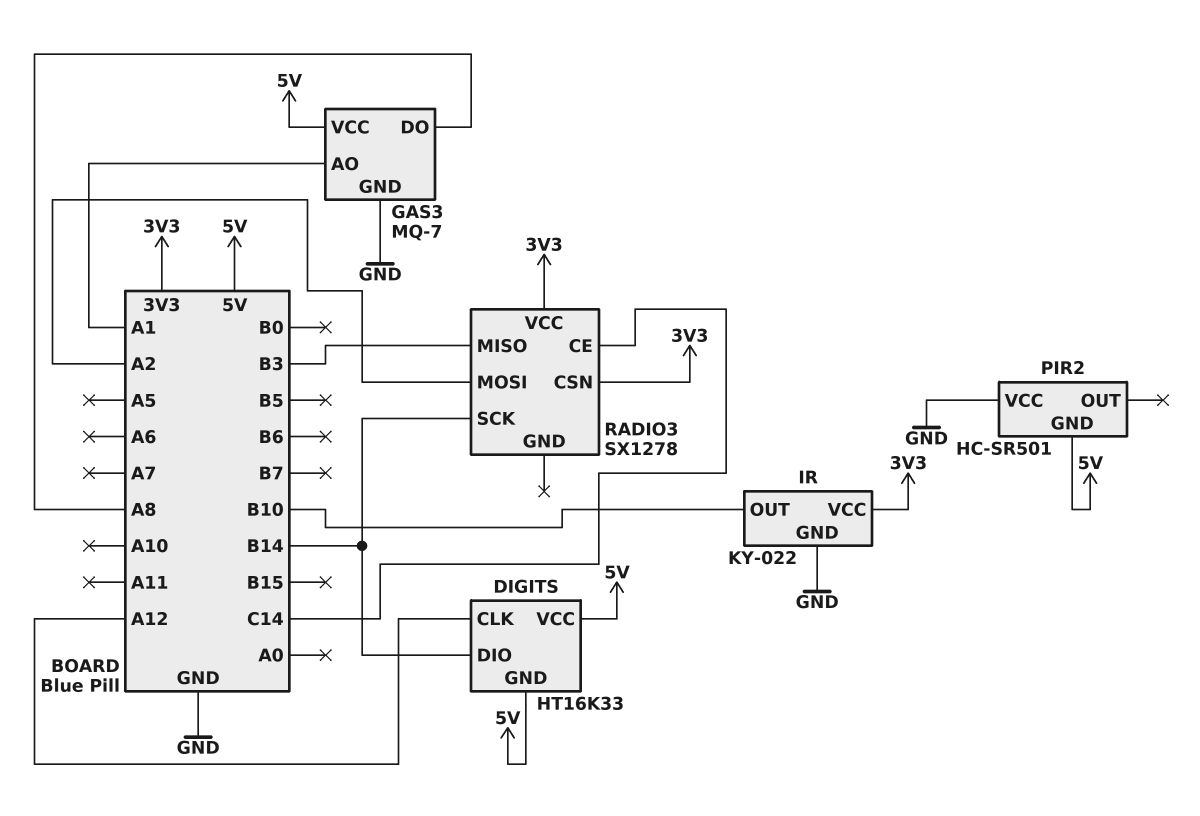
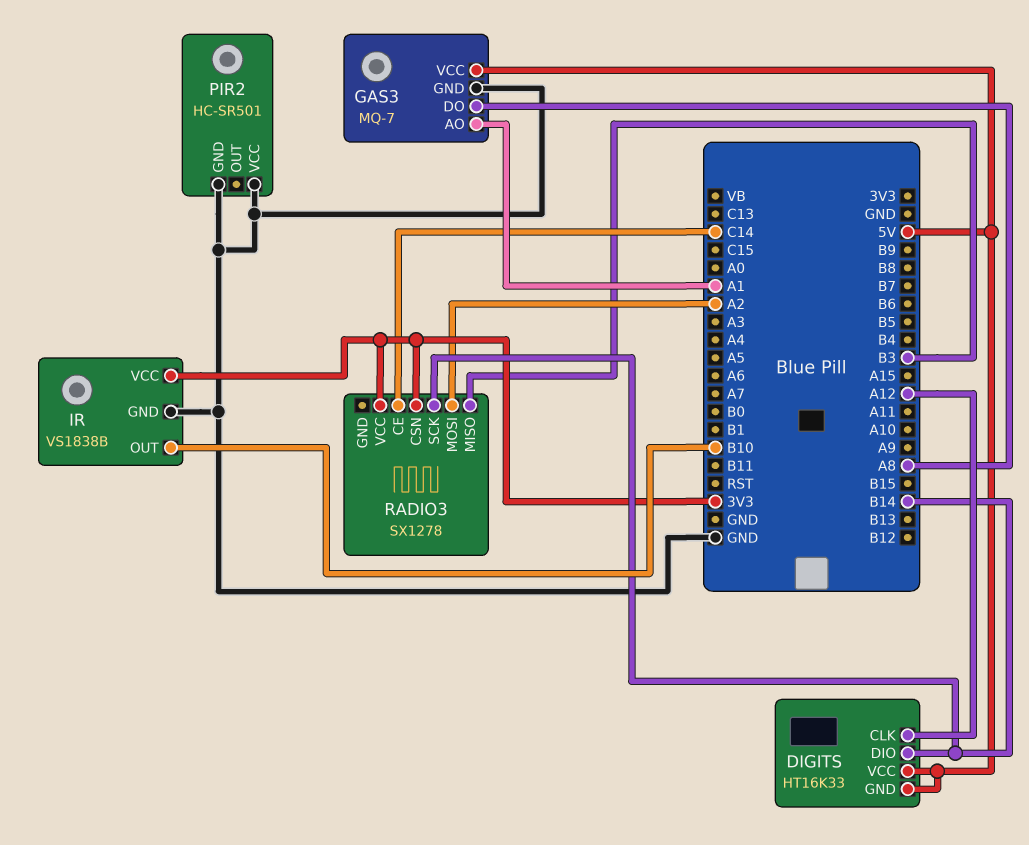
IR: KY-022 -> VS1838B
PIR2 pin GND: 5V -> GND

